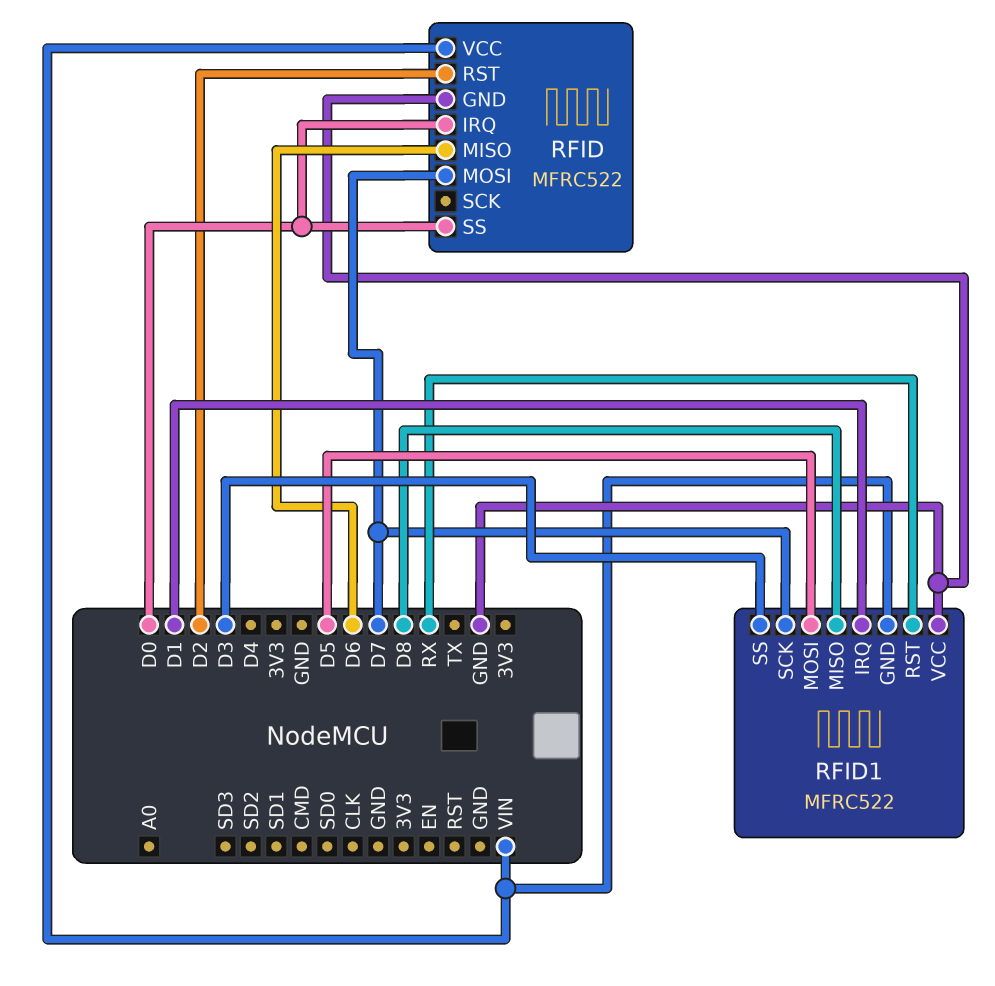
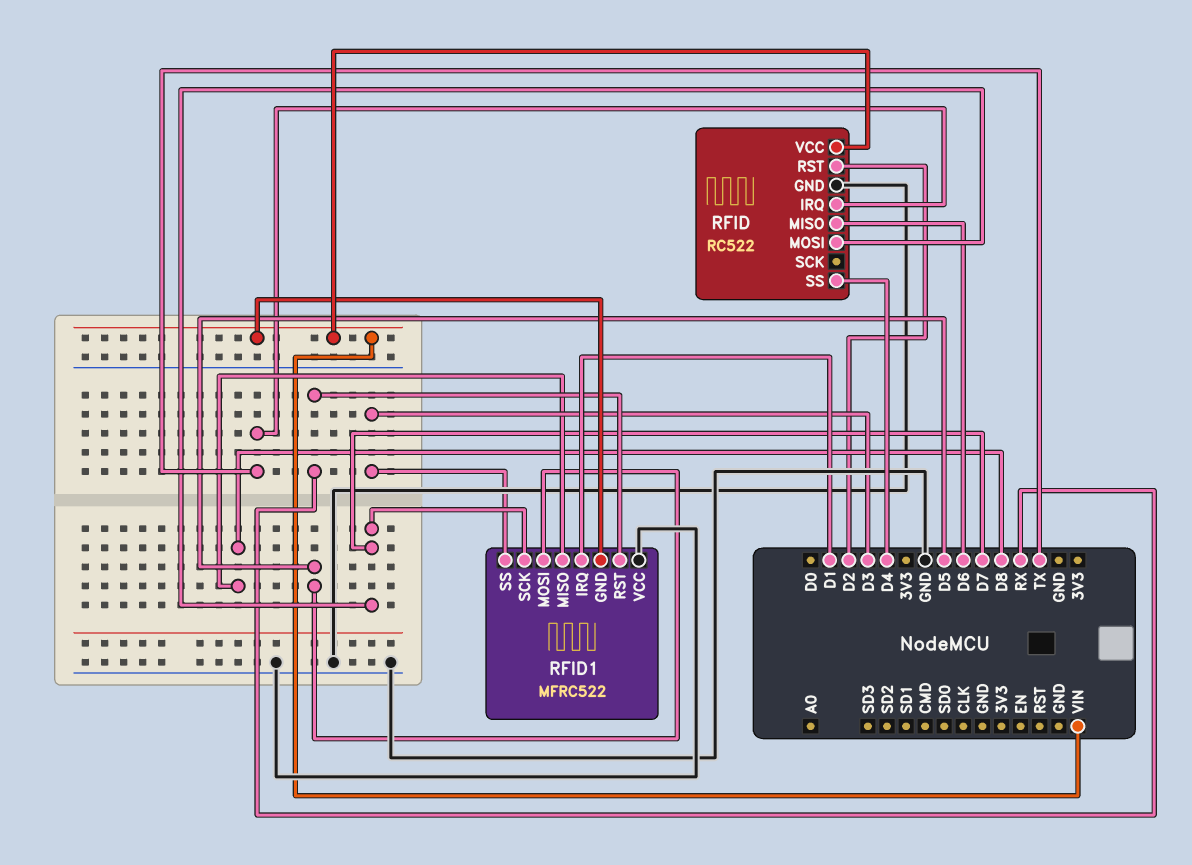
RFID: MFRC522 -> RC522
RFID pin IRQ: D0 -> TX
RFID pin SS: D0 -> D4

